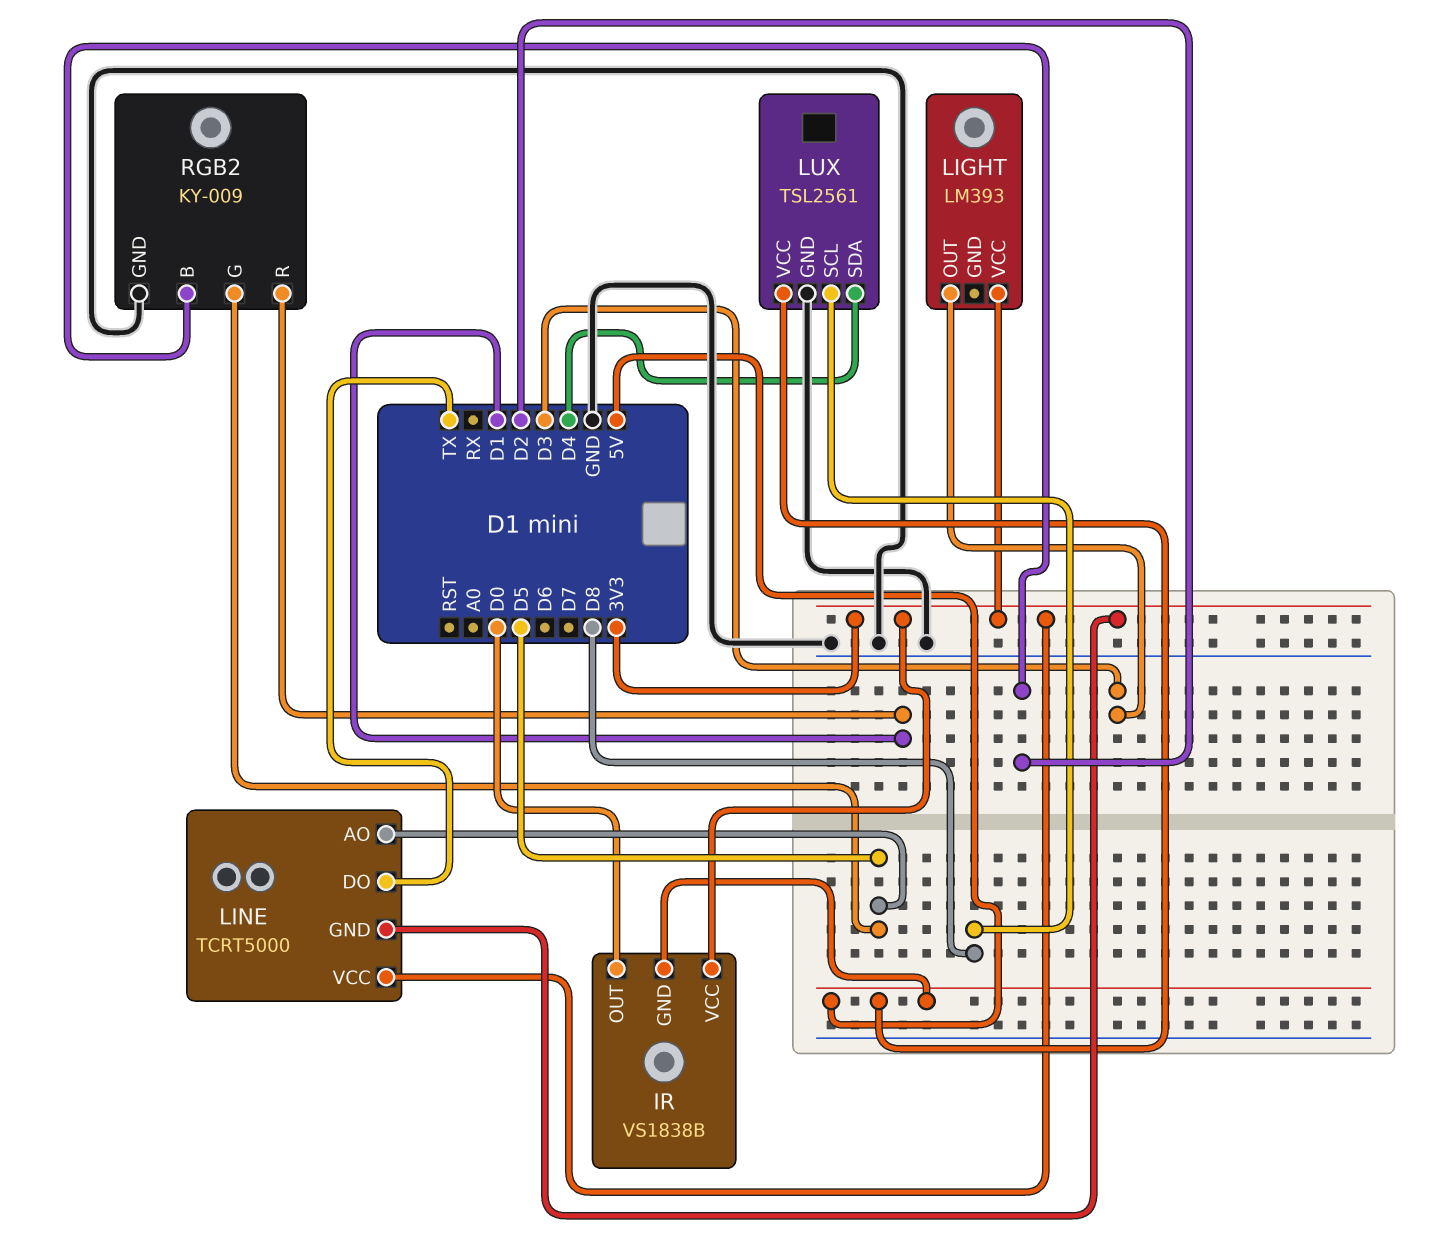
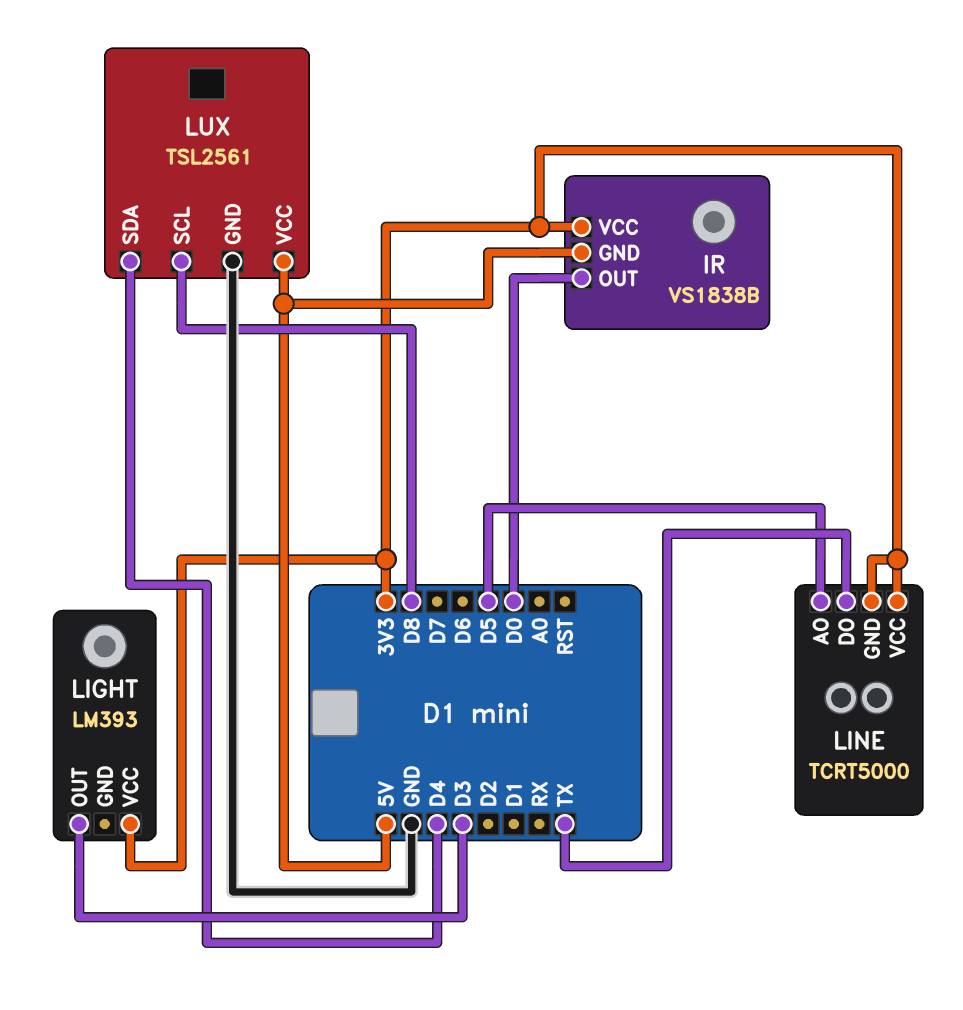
RGB2: KY-009 -> none
RGB2 pin B: D2 -> none
RGB2 pin G: D5 -> none
RGB2 pin GND: GND -> none
RGB2 pin R: D1 -> none

